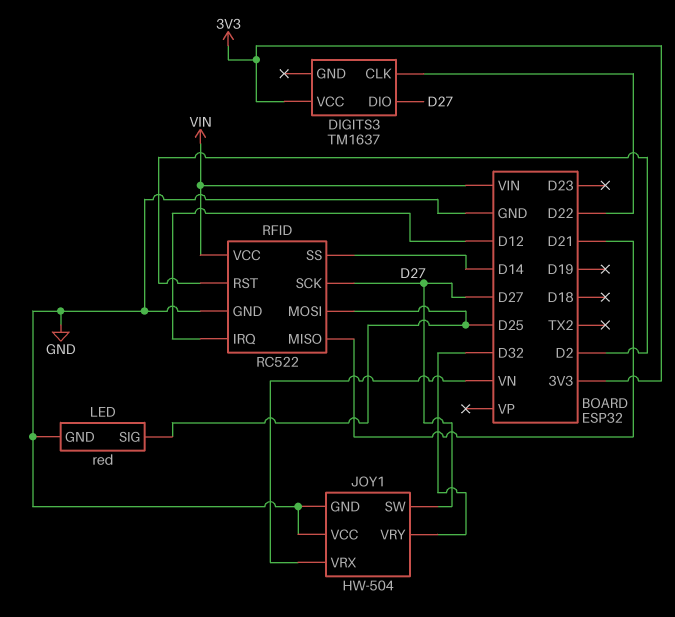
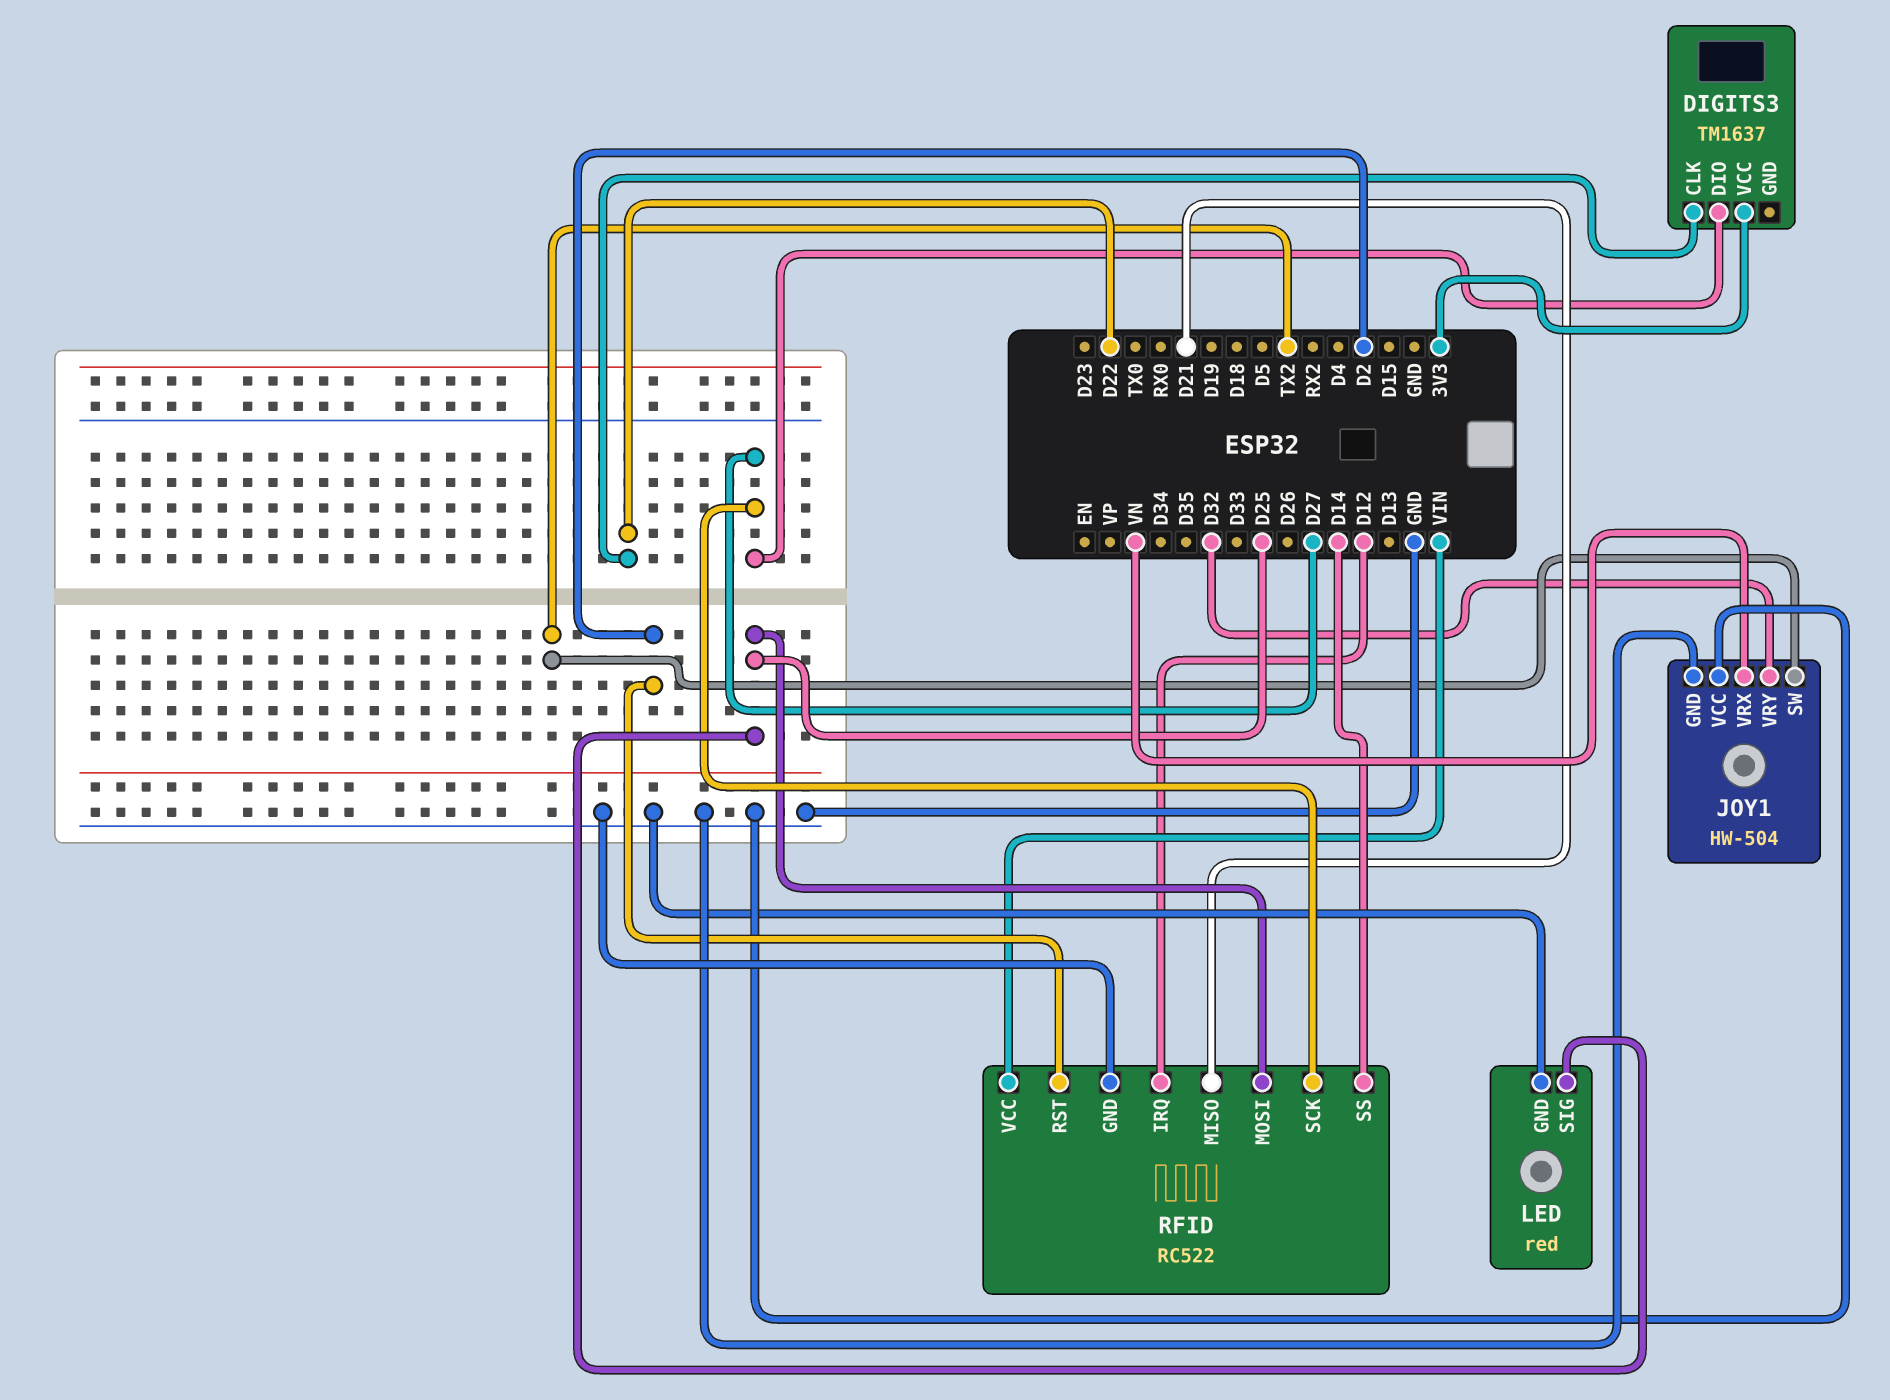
JOY1 pin SW: D27 -> TX2

